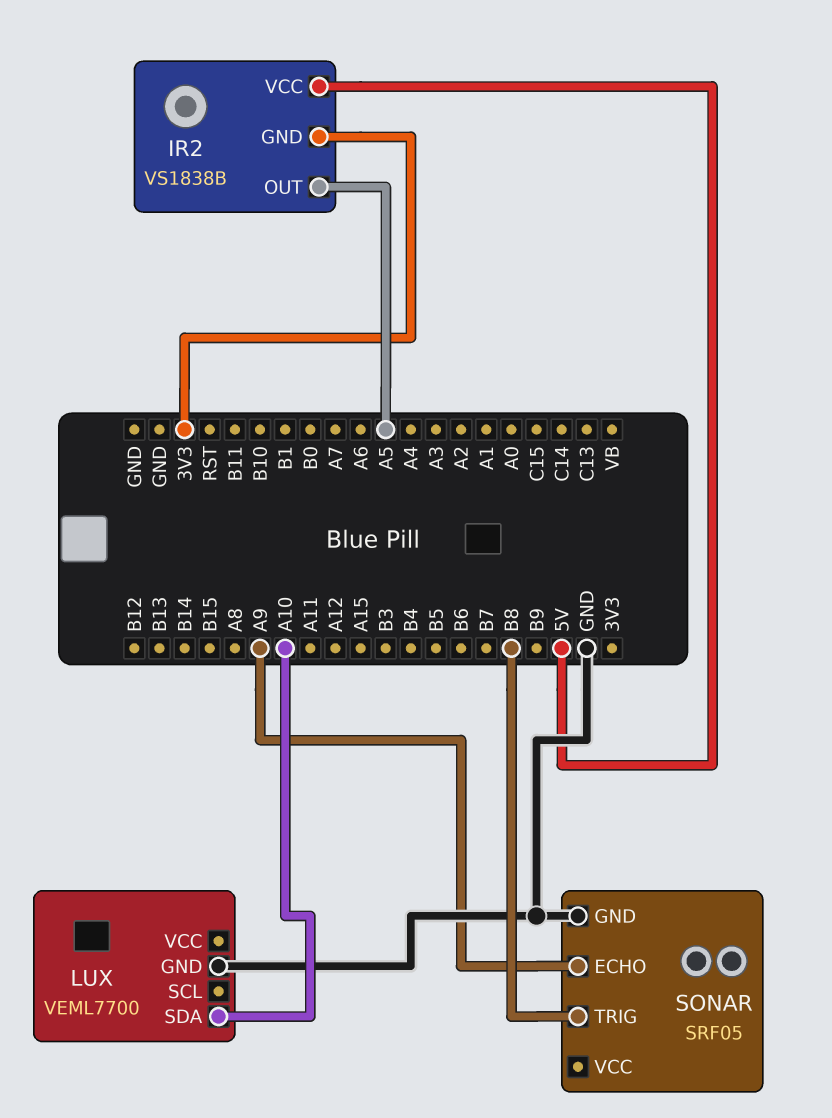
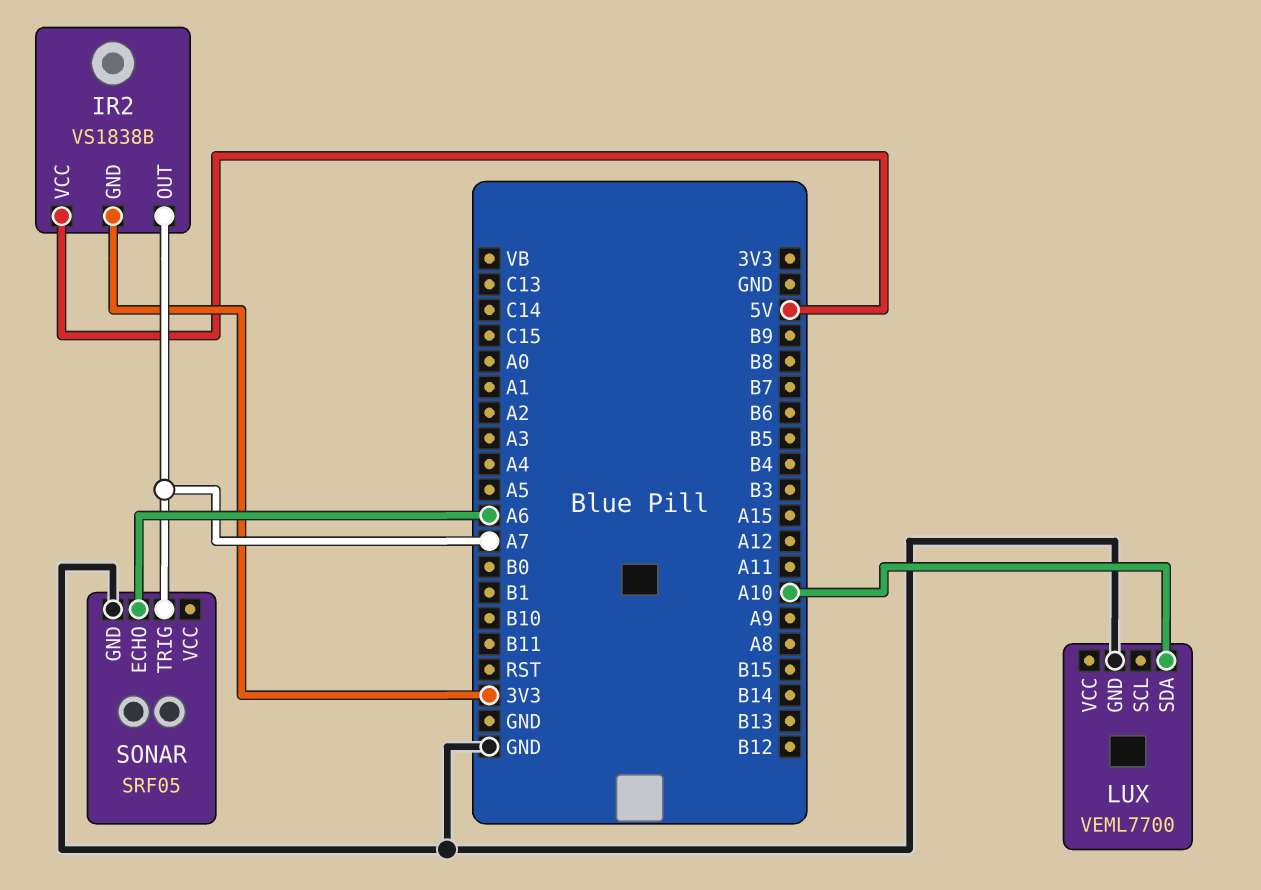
IR2 pin OUT: A5 -> A7
SONAR pin ECHO: A9 -> A6
SONAR pin TRIG: B8 -> A7

